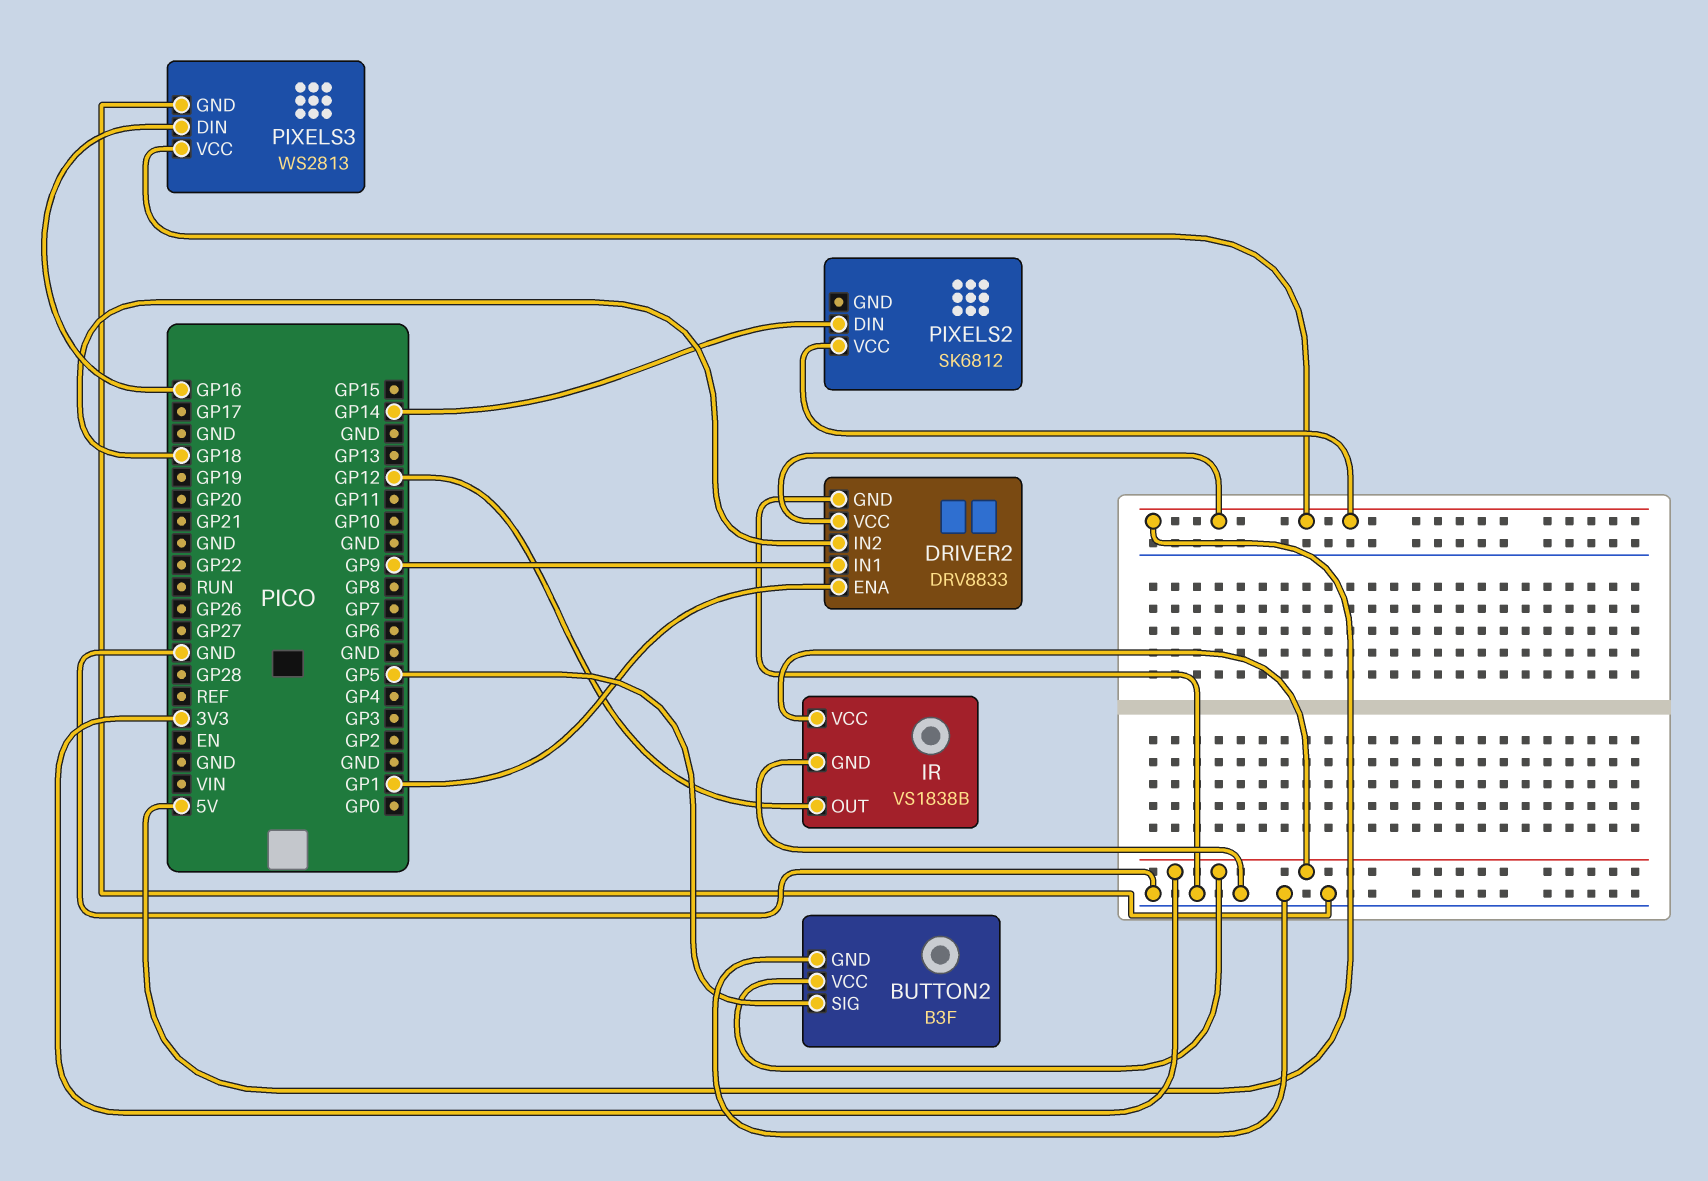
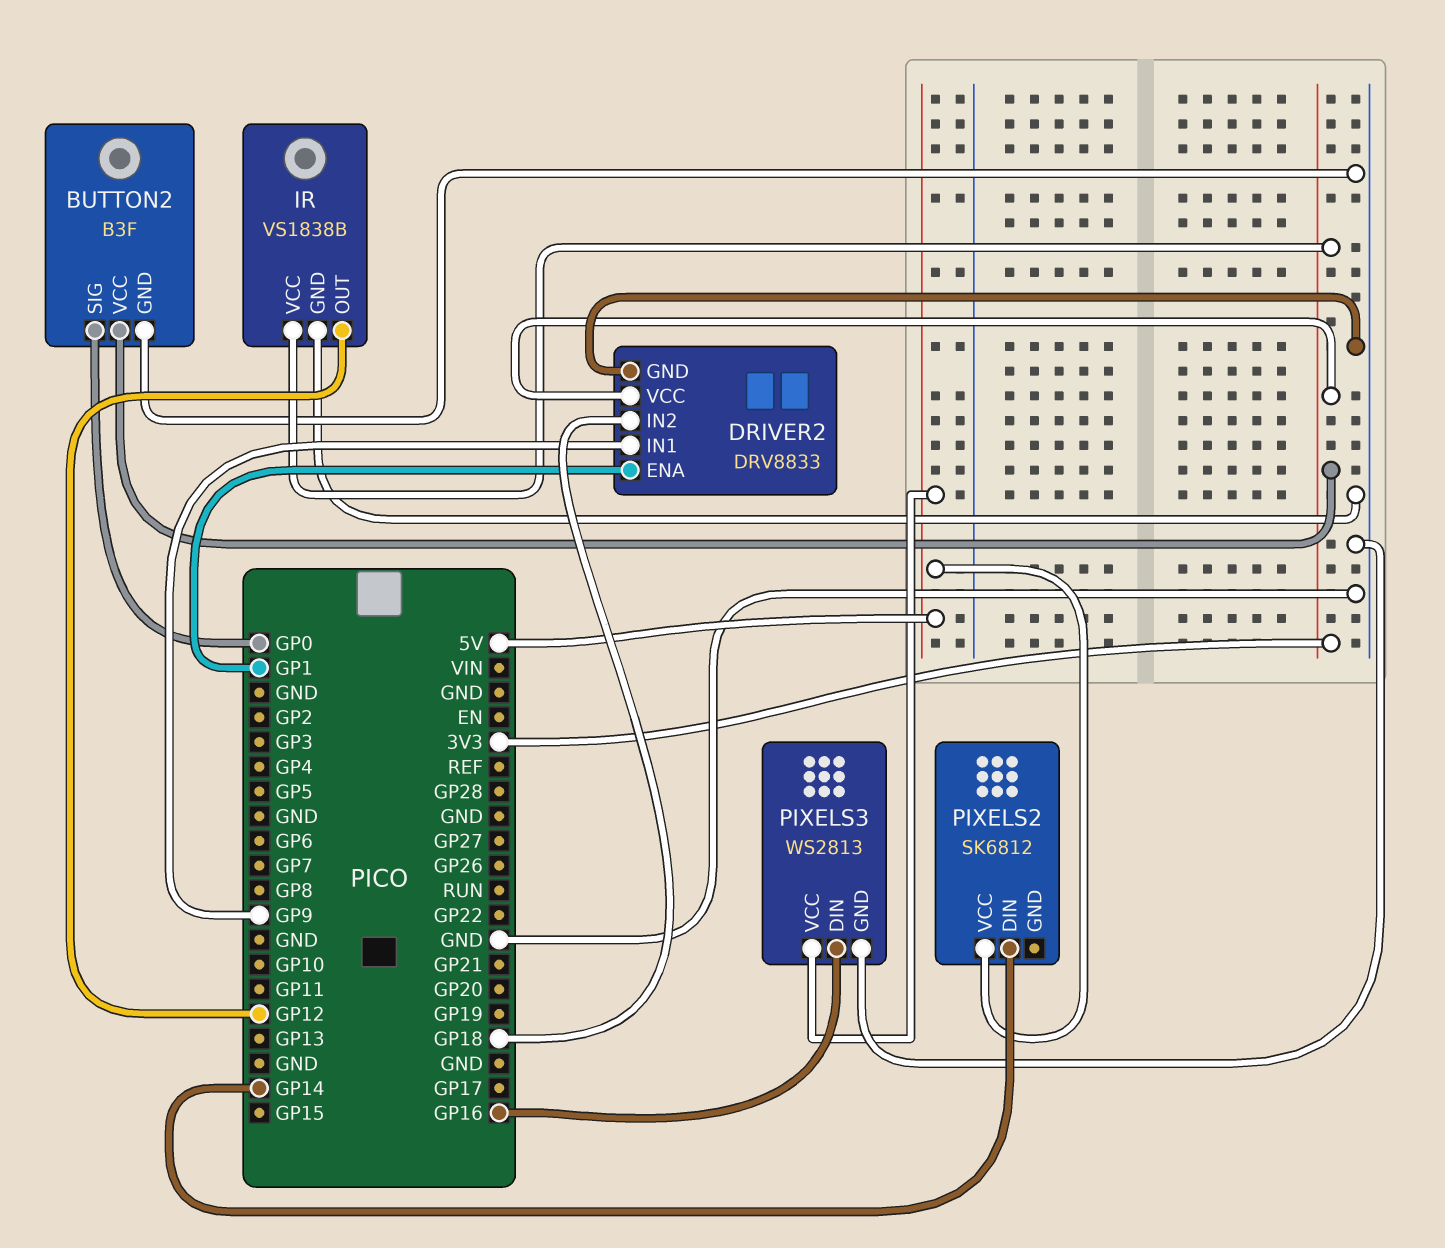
BUTTON2 pin SIG: GP5 -> GP0
DRIVER2 pin VCC: 5V -> 3V3

